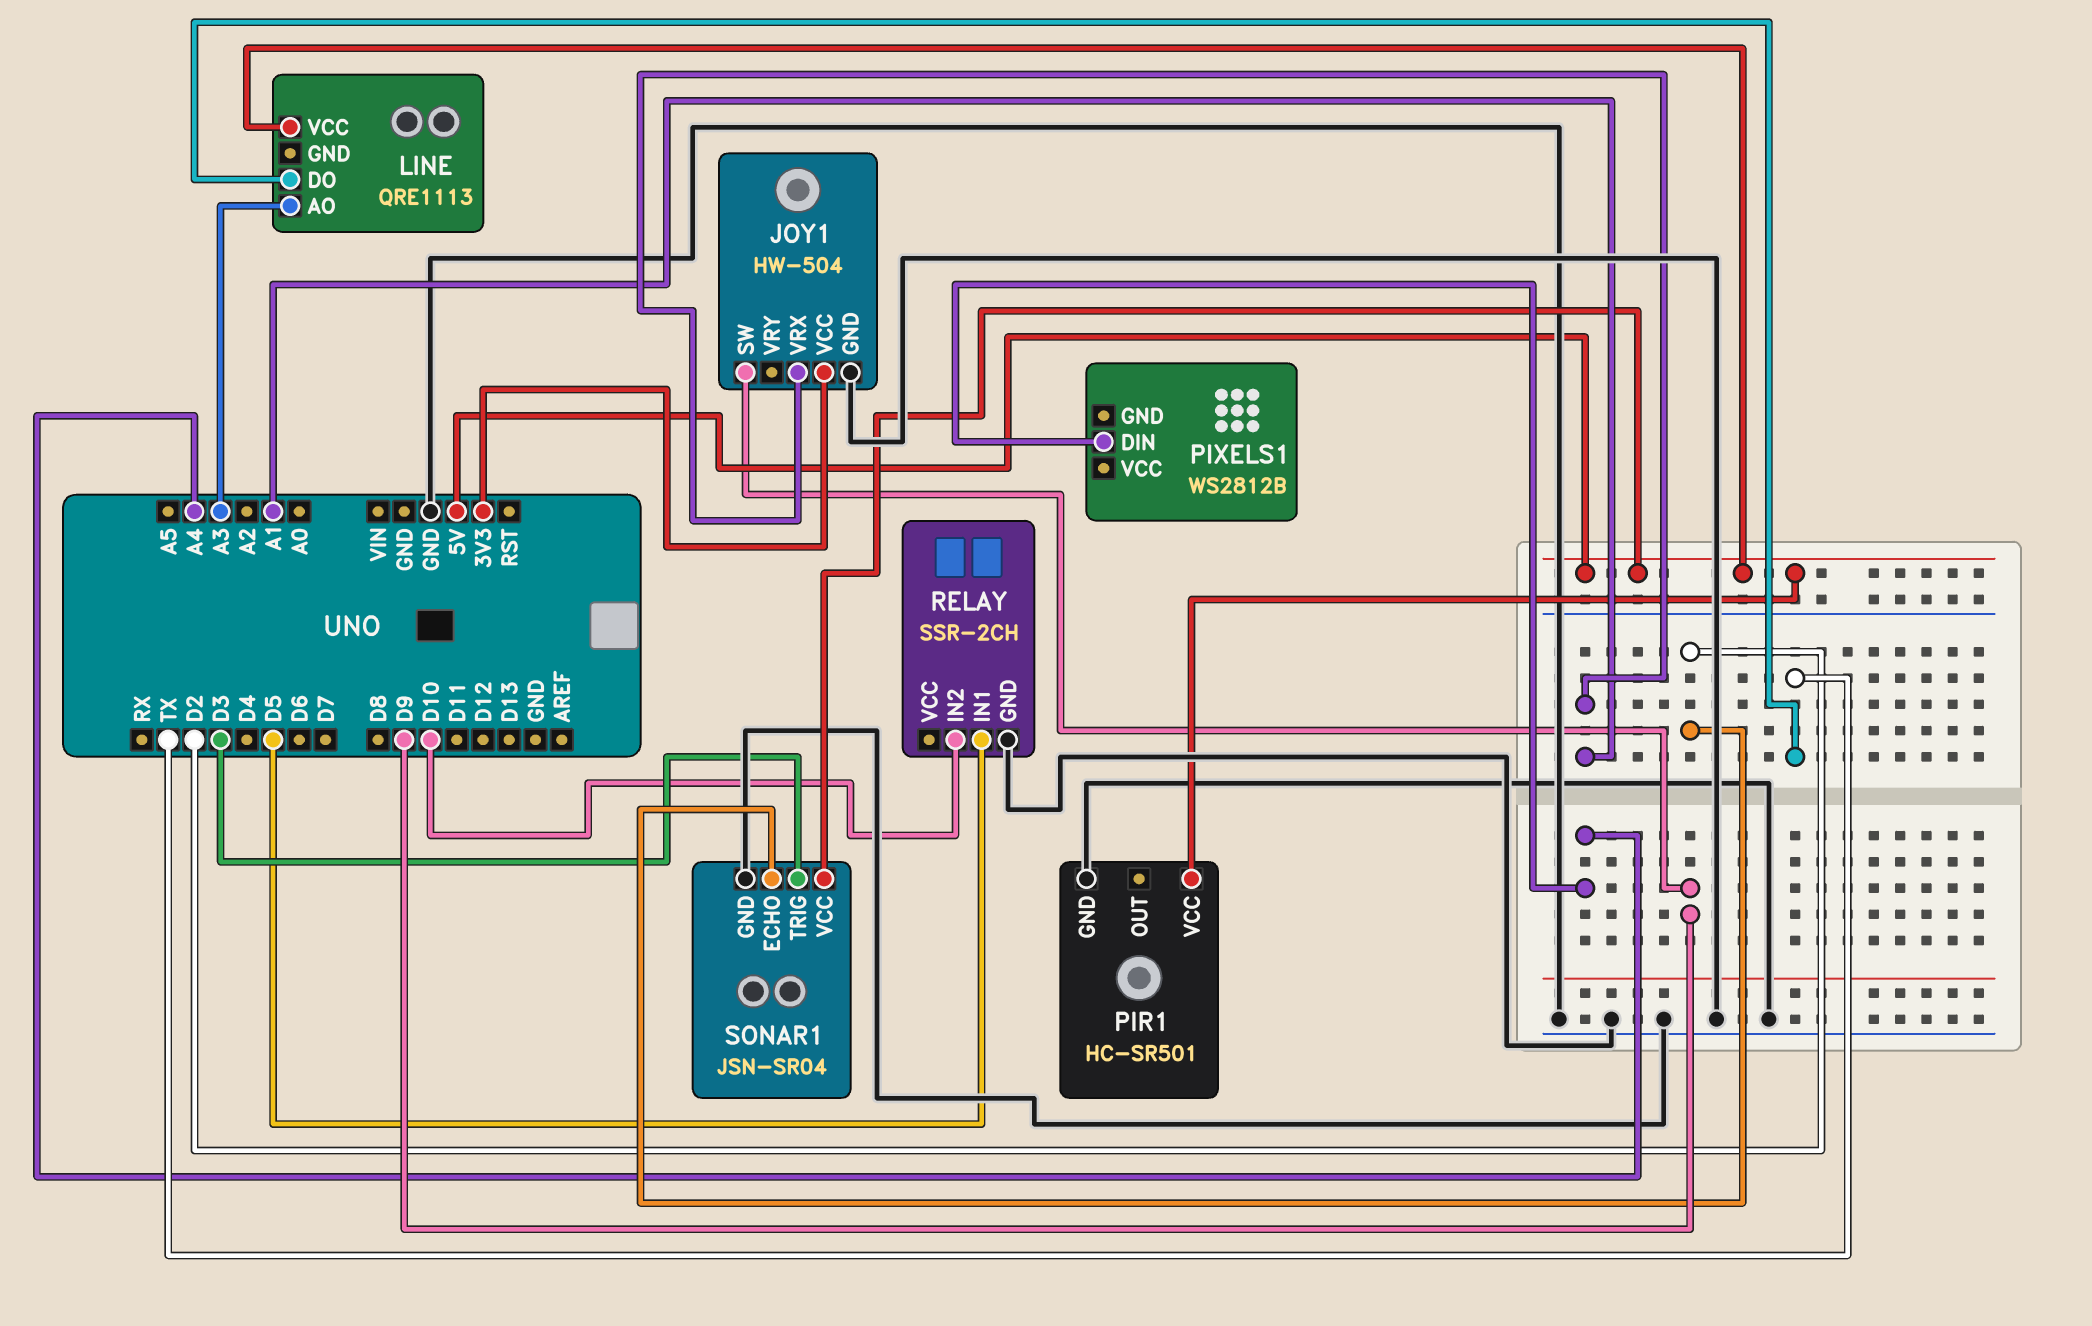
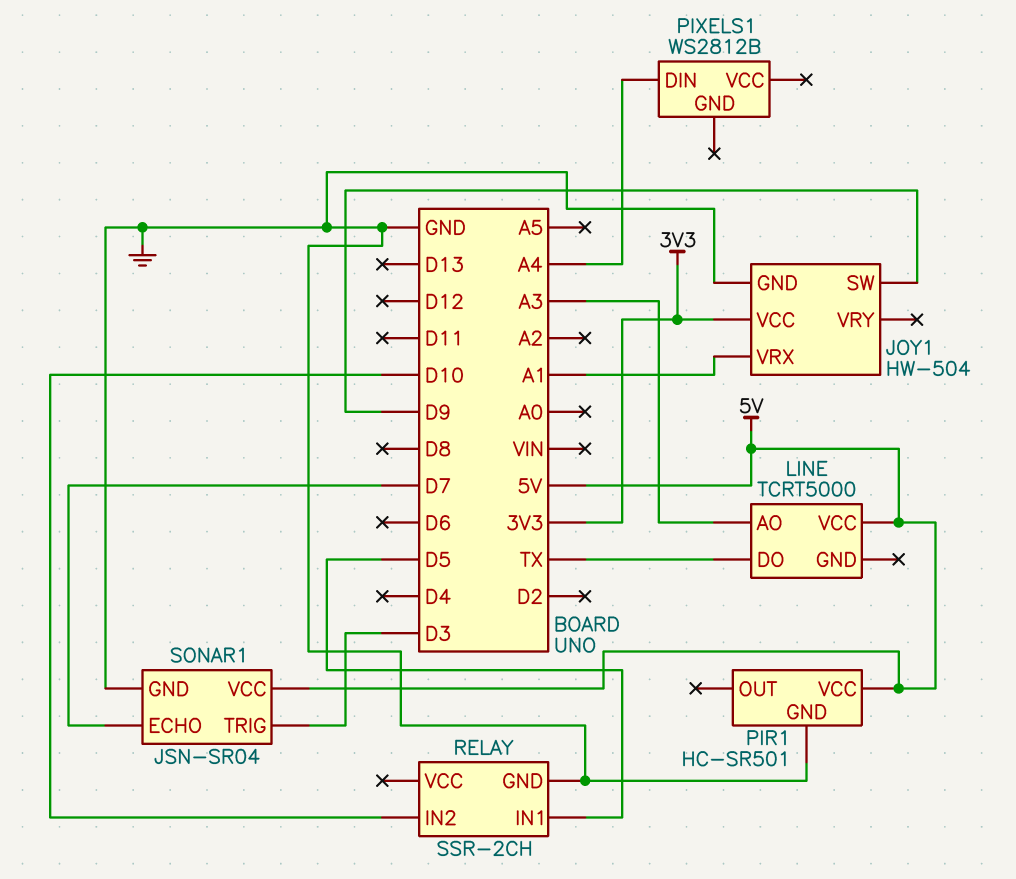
LINE: QRE1113 -> TCRT5000
SONAR1 pin ECHO: D2 -> D7

